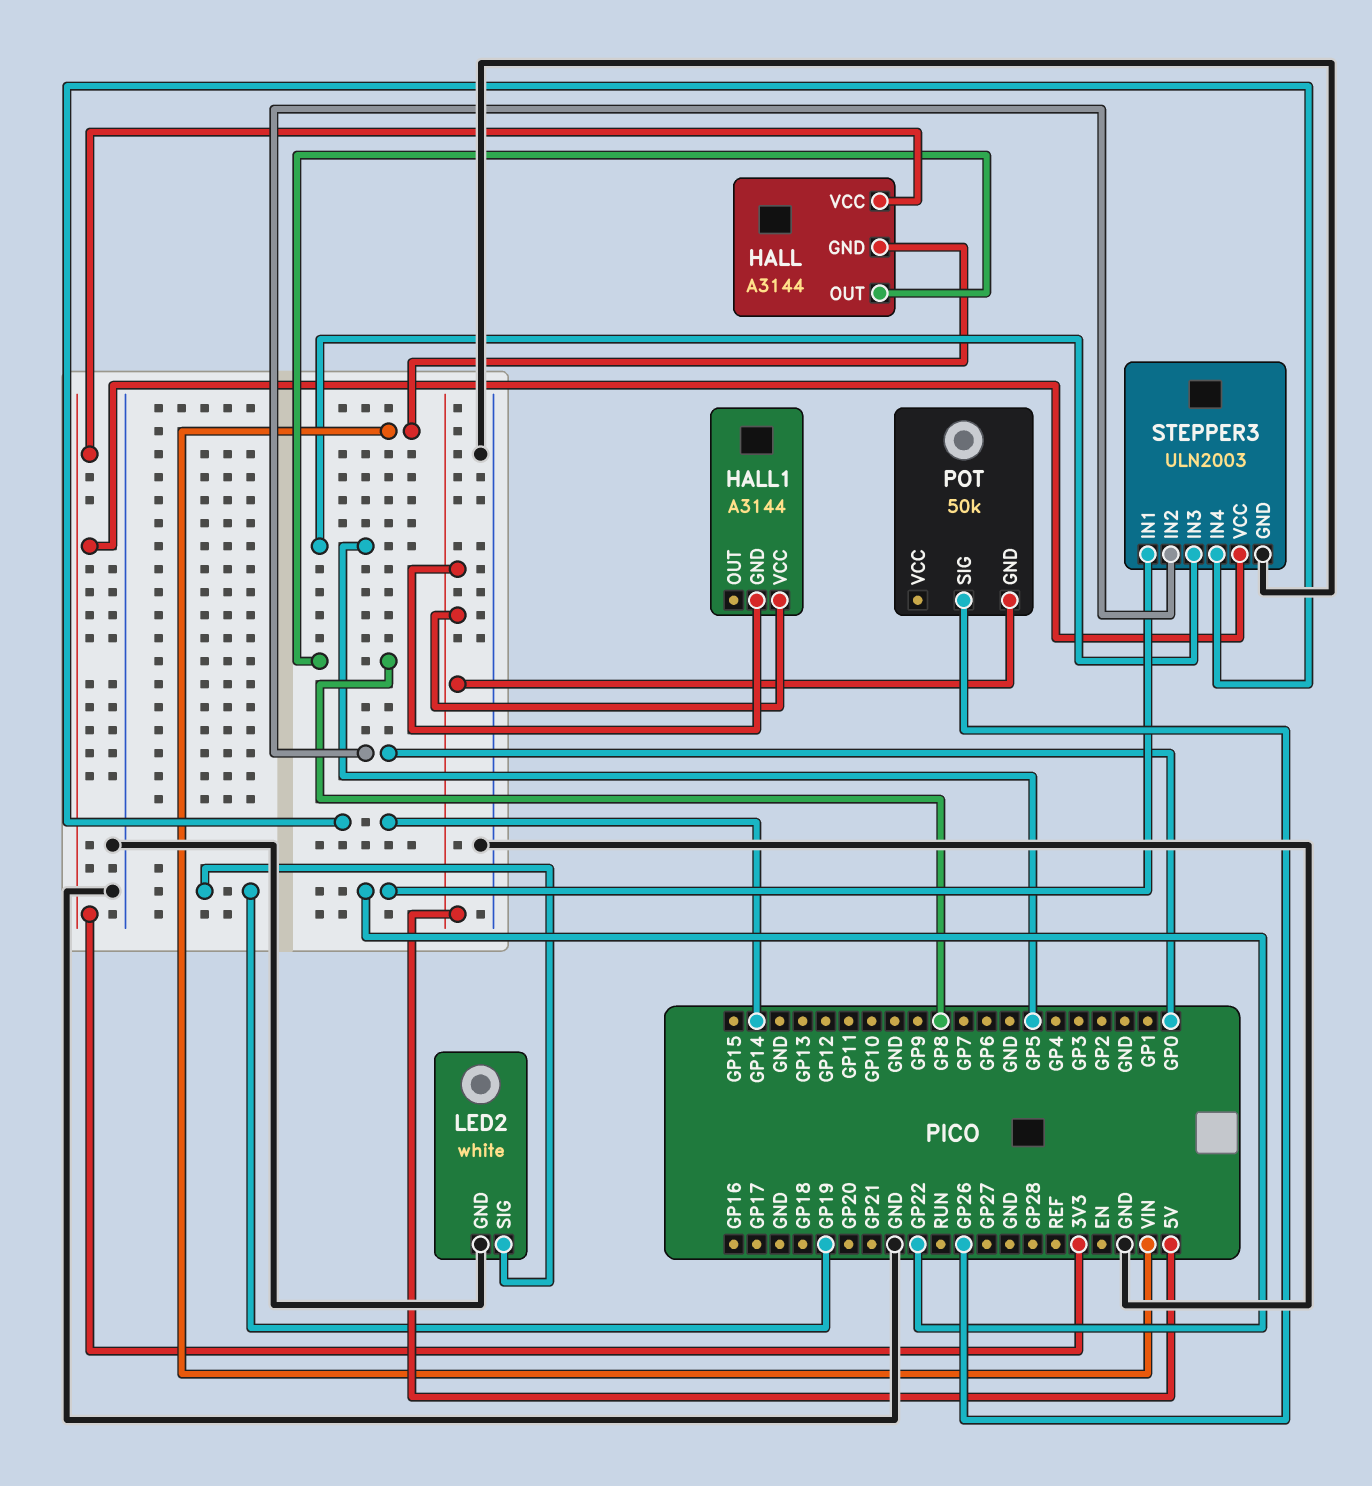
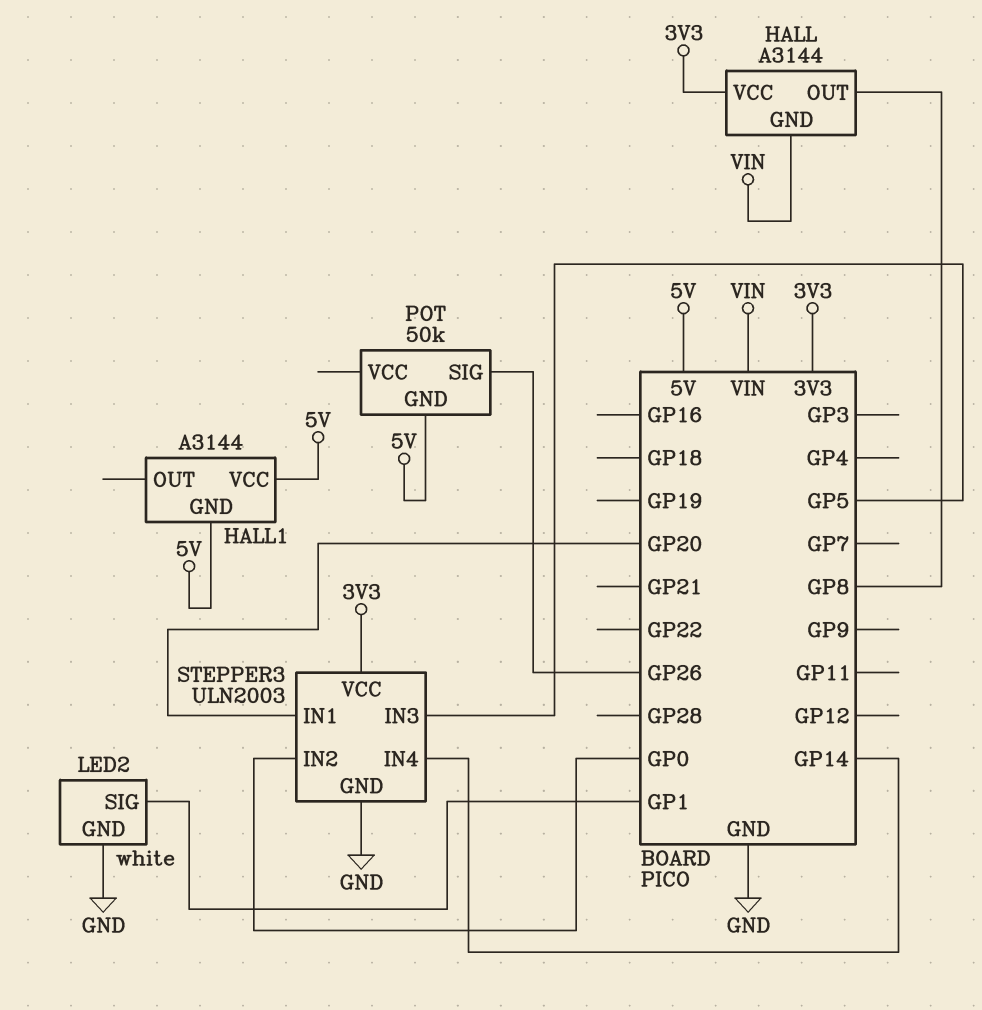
LED2 pin SIG: GP19 -> GP1
STEPPER3 pin IN1: GP22 -> GP20

